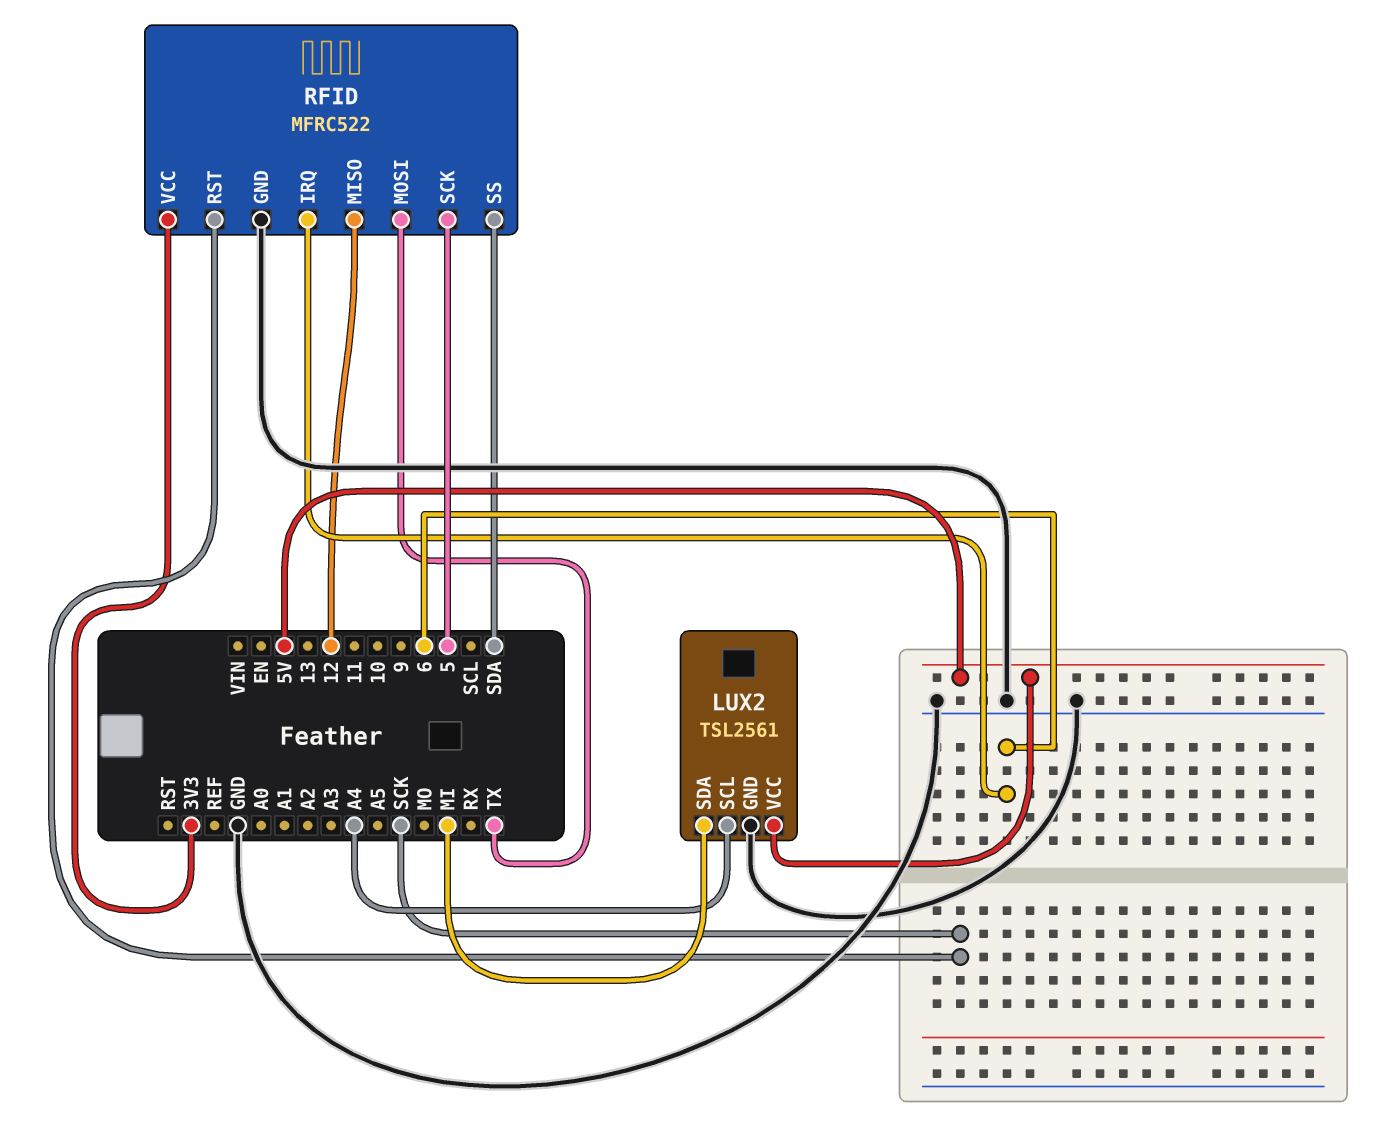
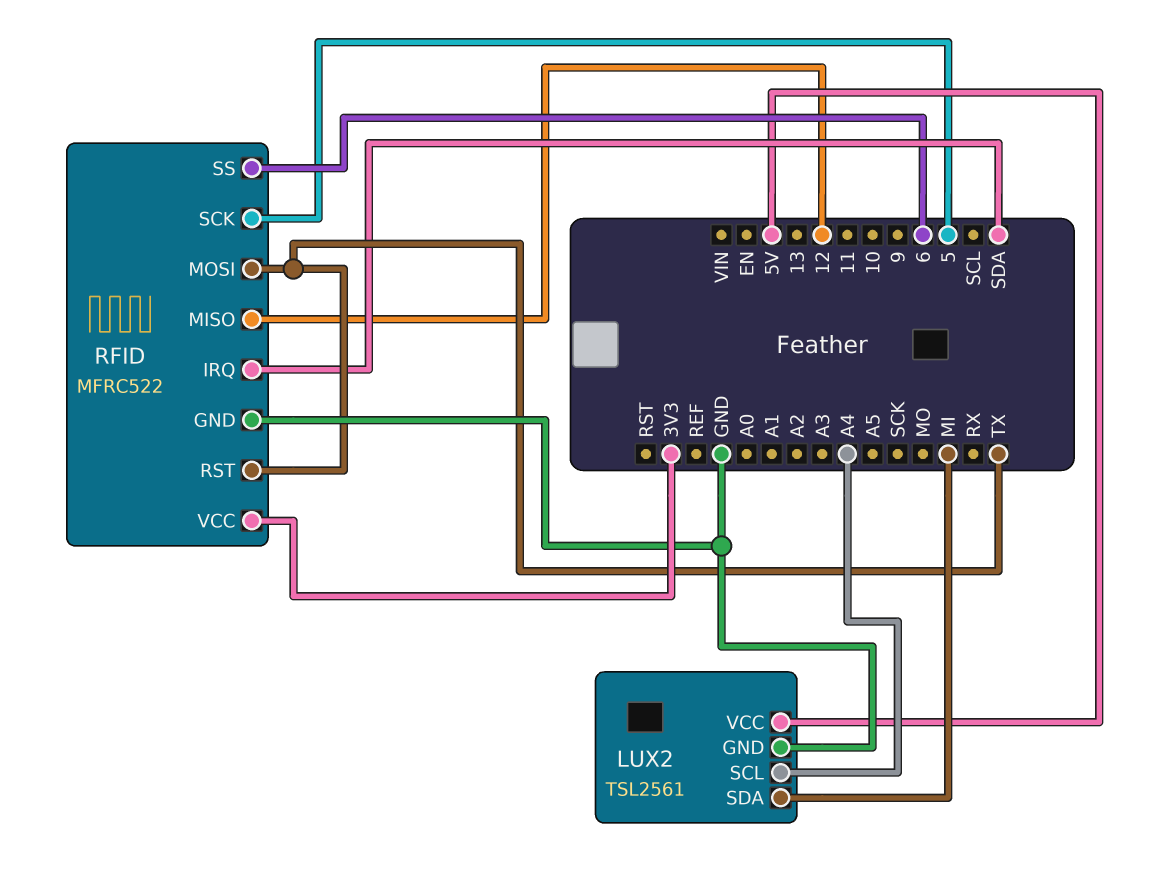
RFID pin IRQ: 6 -> SDA
RFID pin RST: SCK -> TX
RFID pin SS: SDA -> 6

